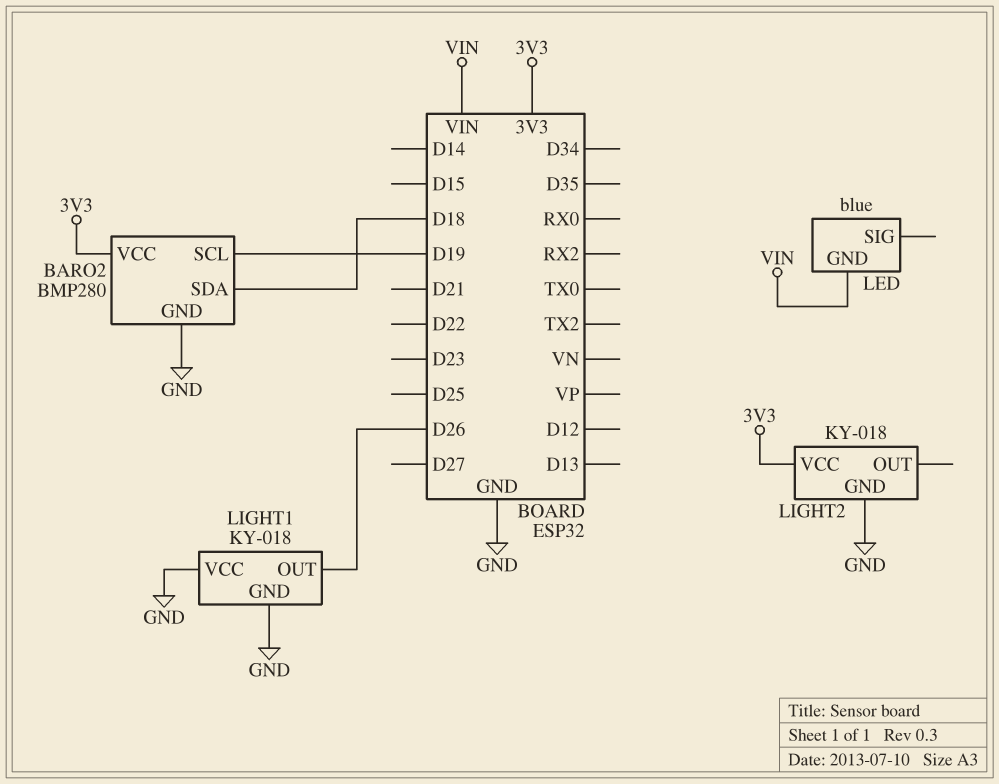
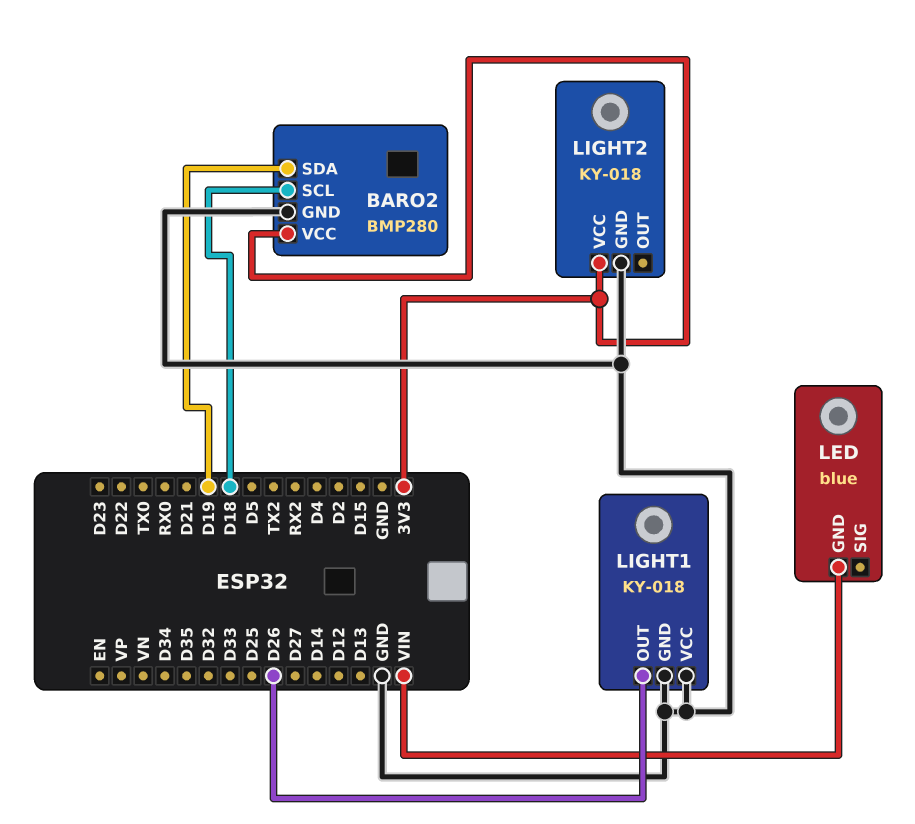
BARO2 pin SCL: D19 -> D18
BARO2 pin SDA: D18 -> D19

